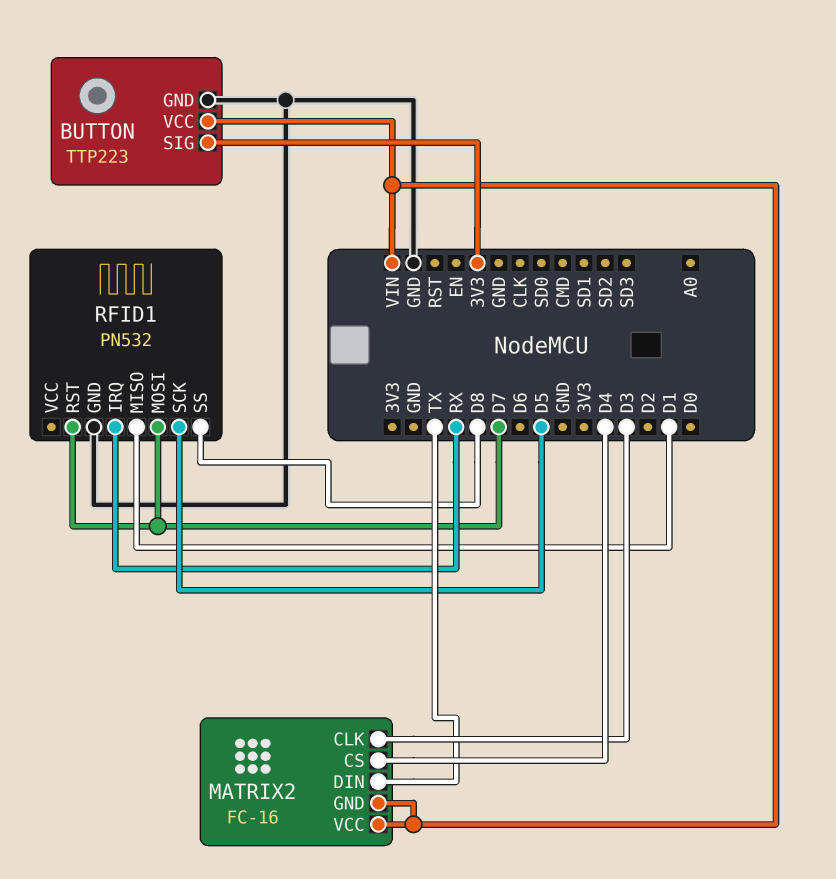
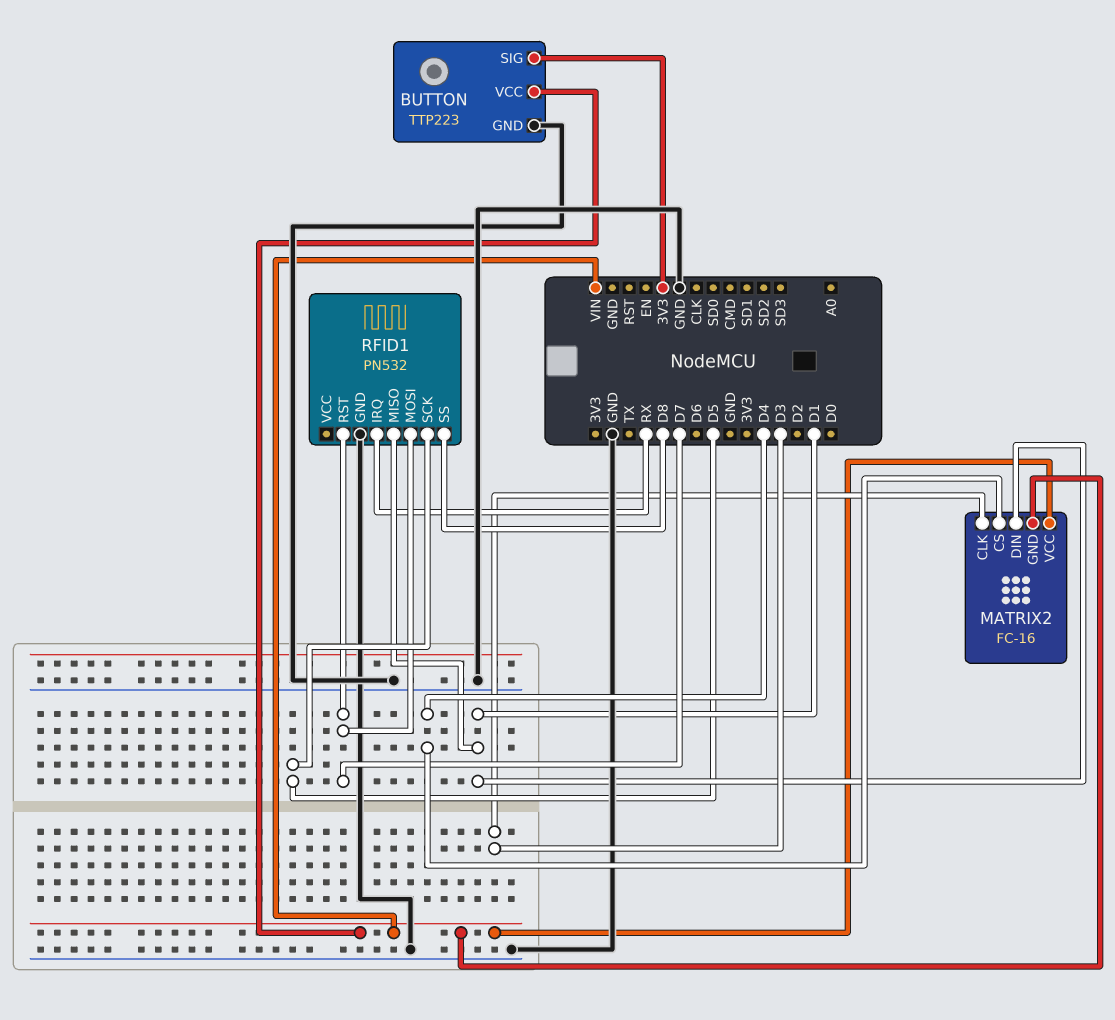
MATRIX2 pin DIN: TX -> D1

